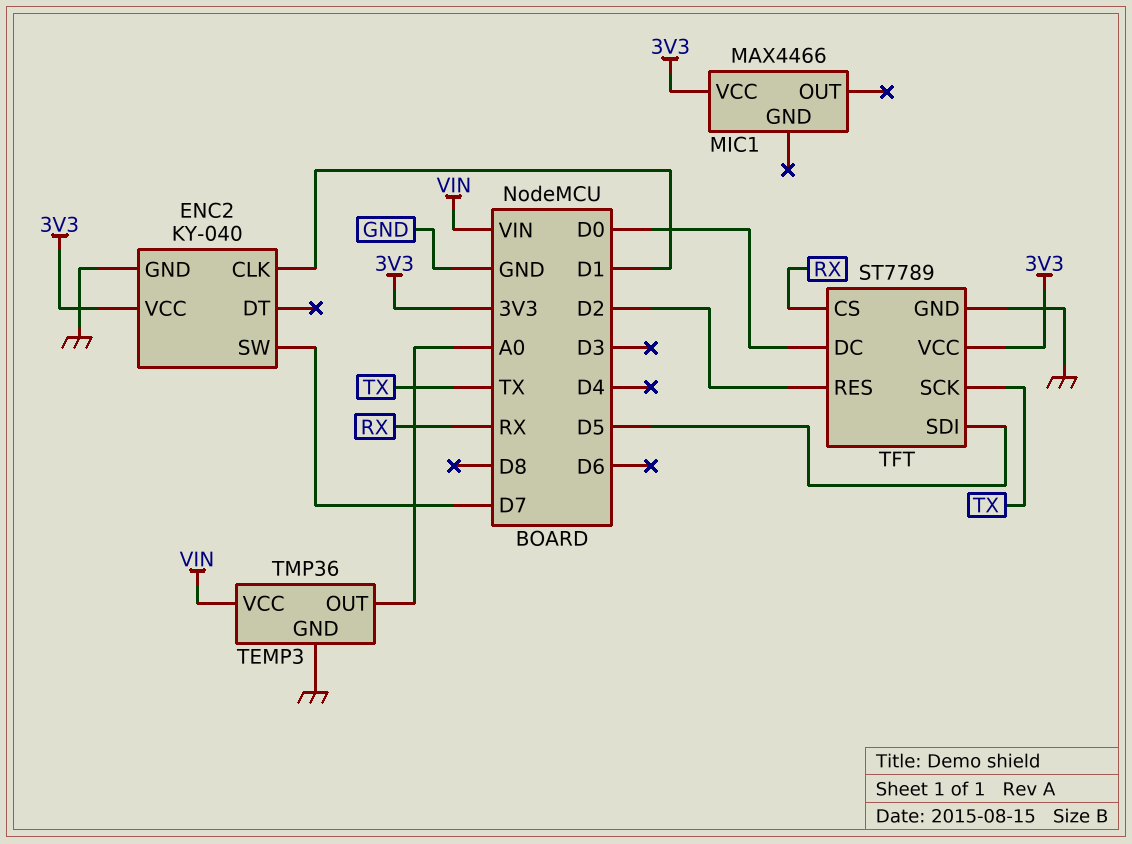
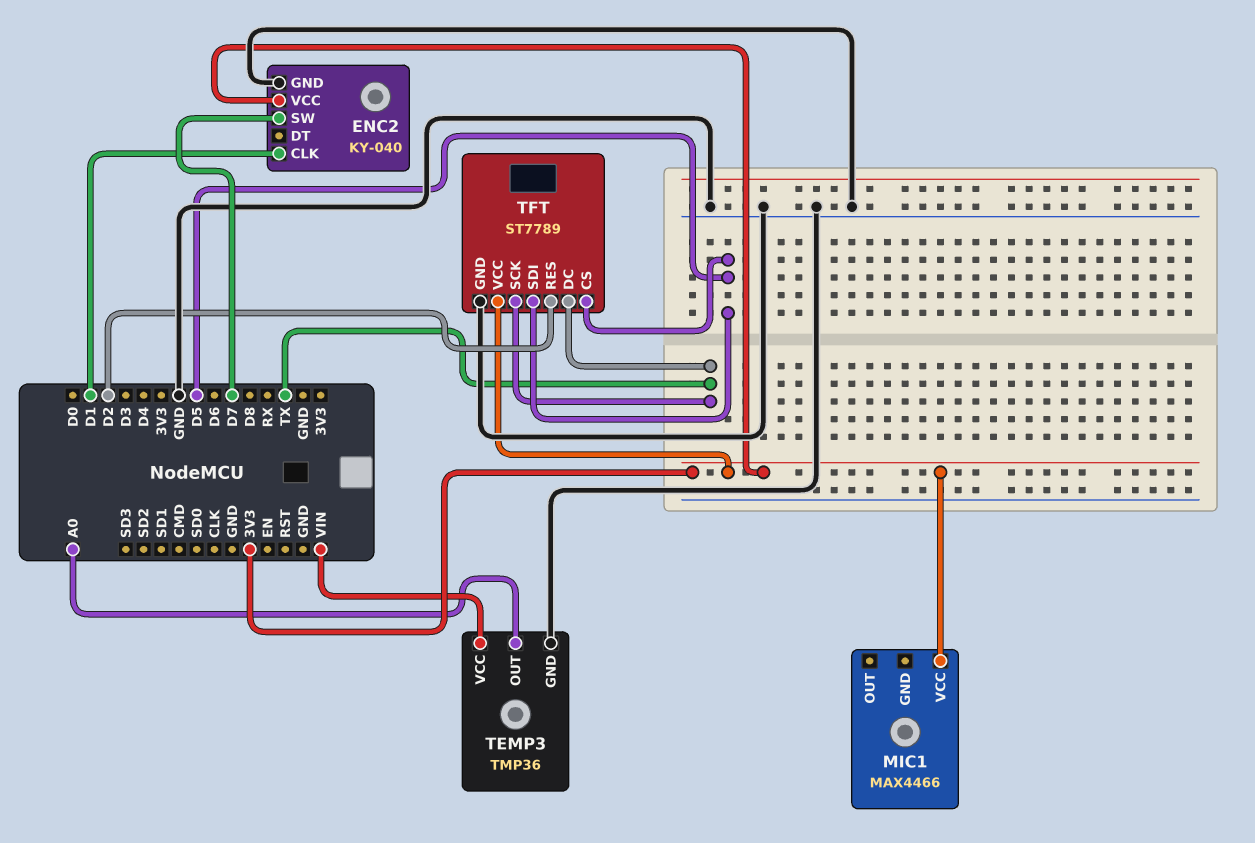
TFT pin CS: RX -> D5
TFT pin DC: D0 -> TX

